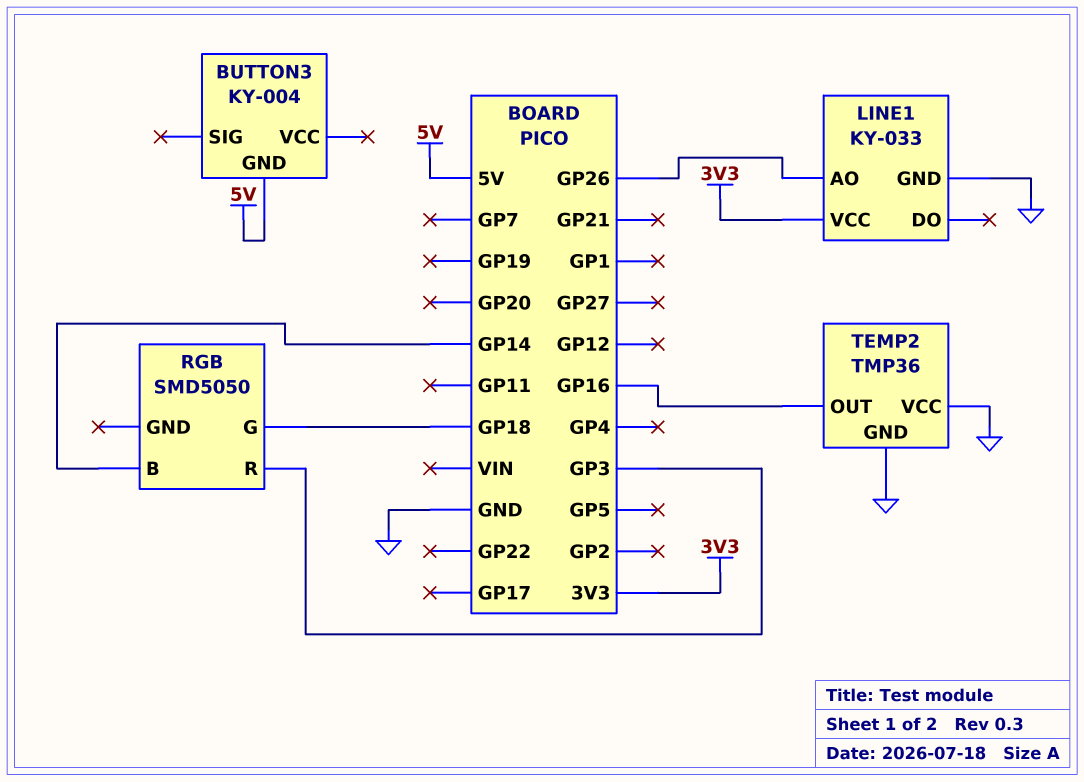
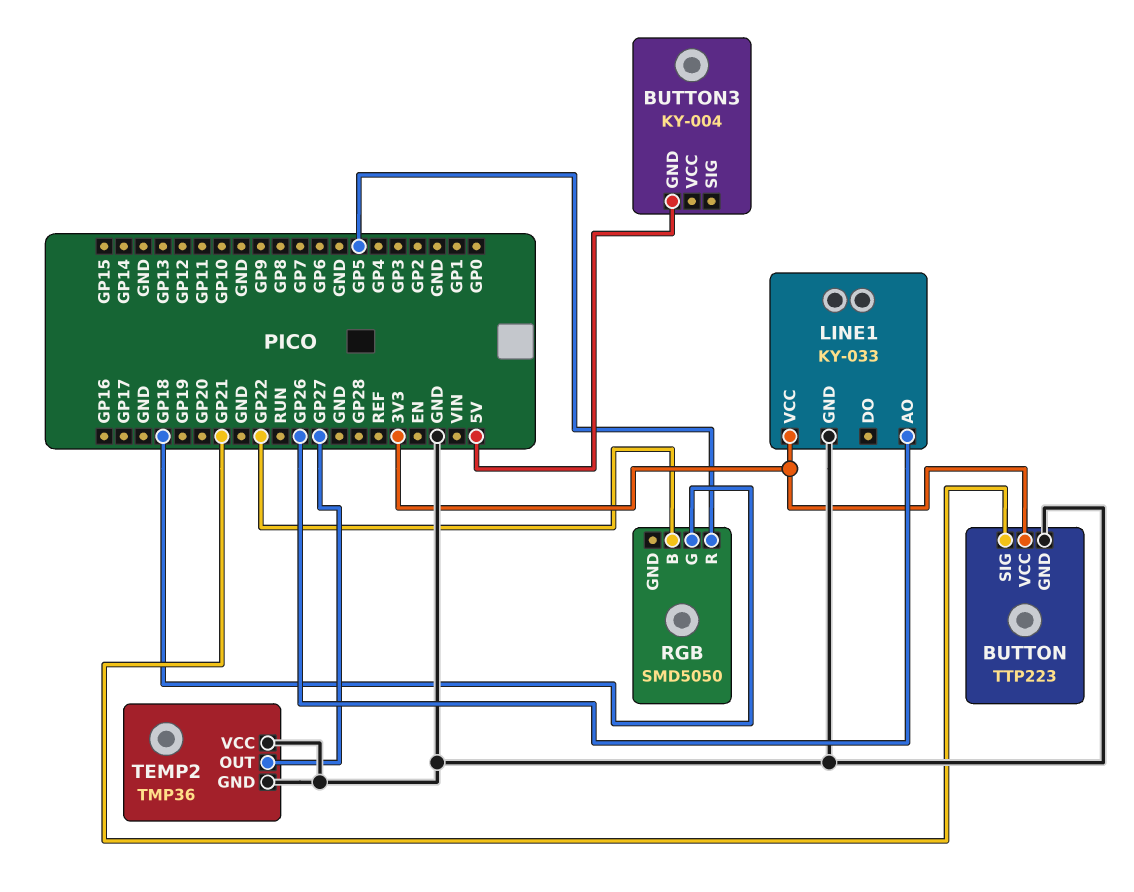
BUTTON: none -> TTP223
BUTTON pin GND: none -> GND
BUTTON pin SIG: none -> GP21
BUTTON pin VCC: none -> 3V3
RGB pin B: GP14 -> GP22
RGB pin R: GP3 -> GP5
TEMP2 pin OUT: GP16 -> GP27

